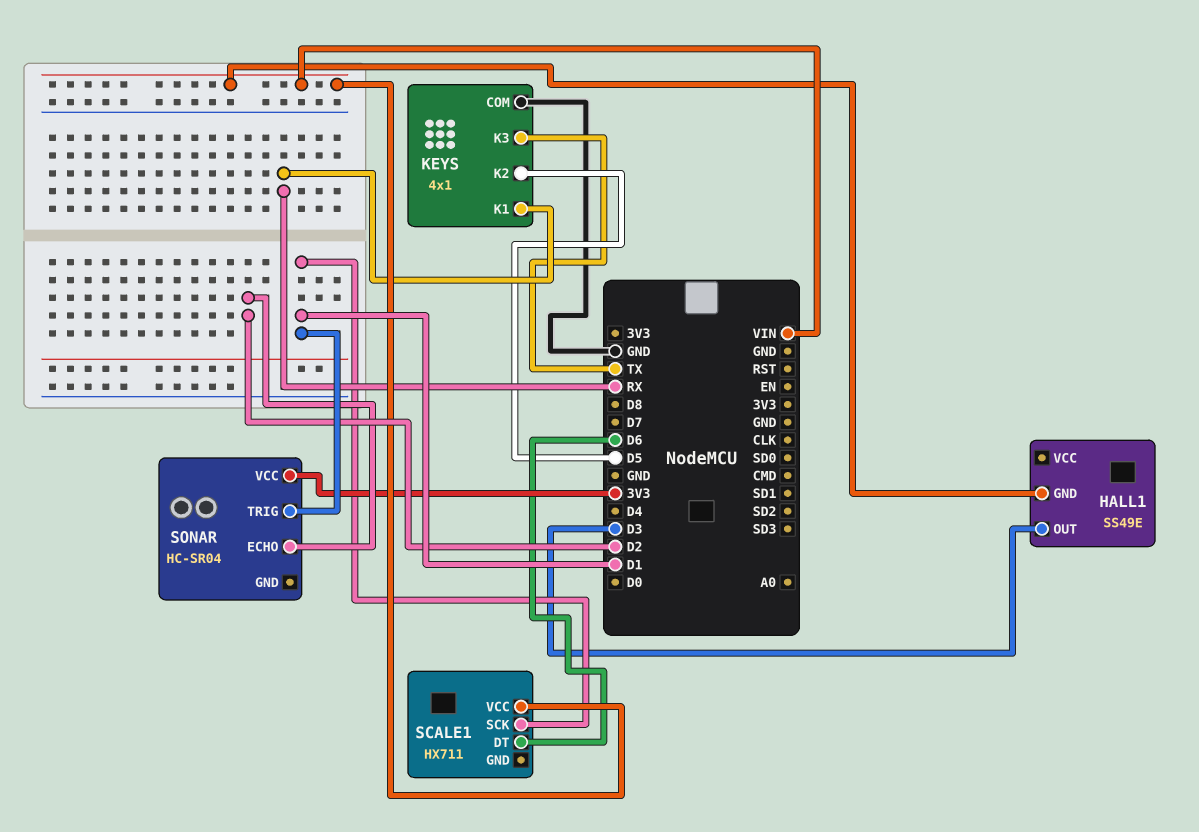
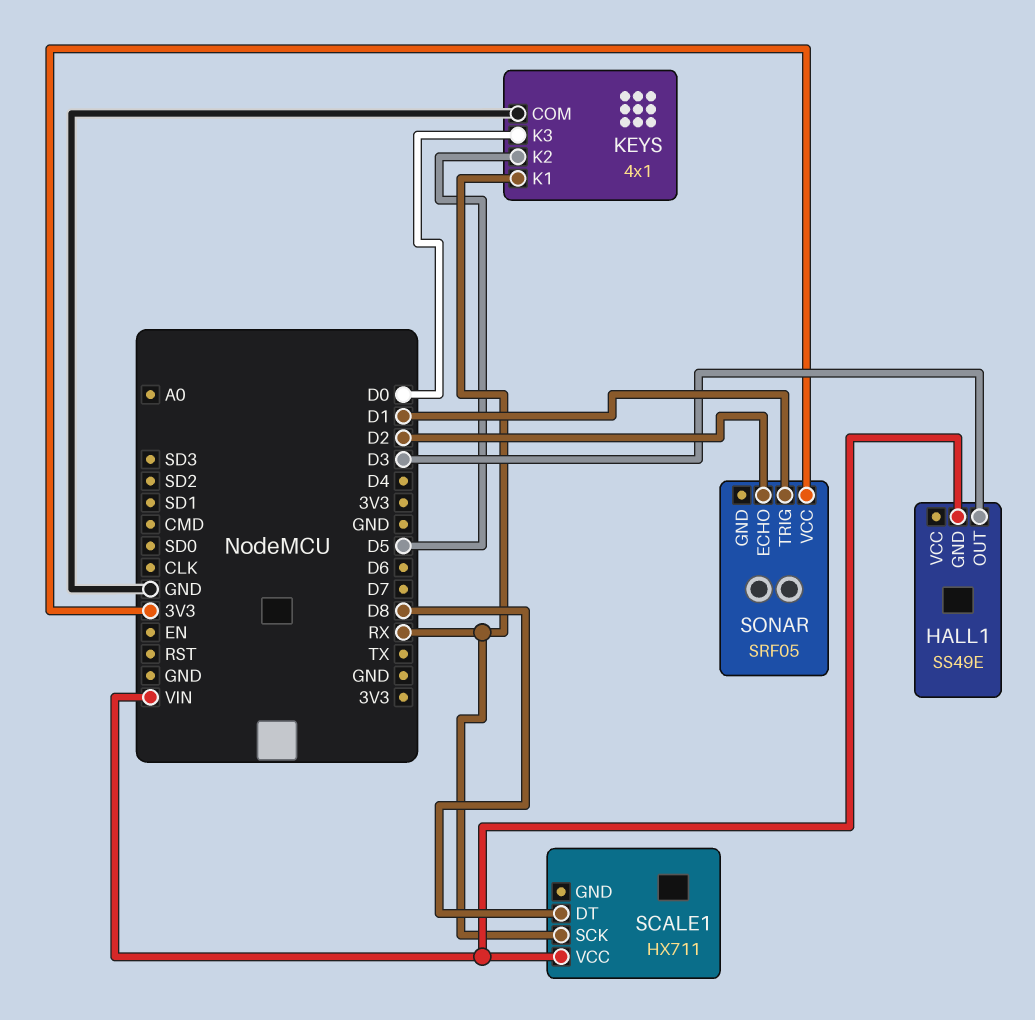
KEYS pin K3: TX -> D0
SCALE1 pin DT: D6 -> D8
SCALE1 pin SCK: D1 -> RX
SONAR: HC-SR04 -> SRF05

